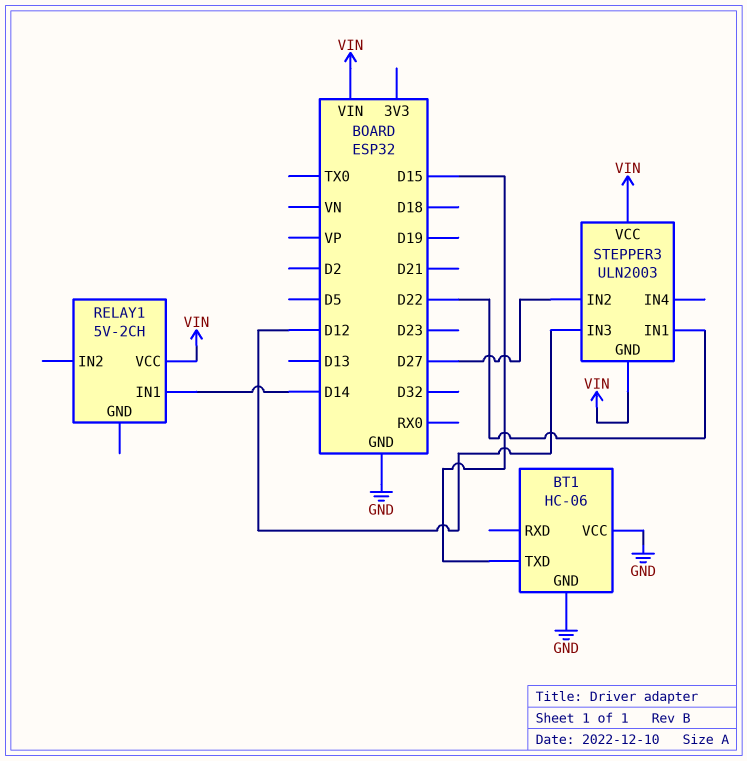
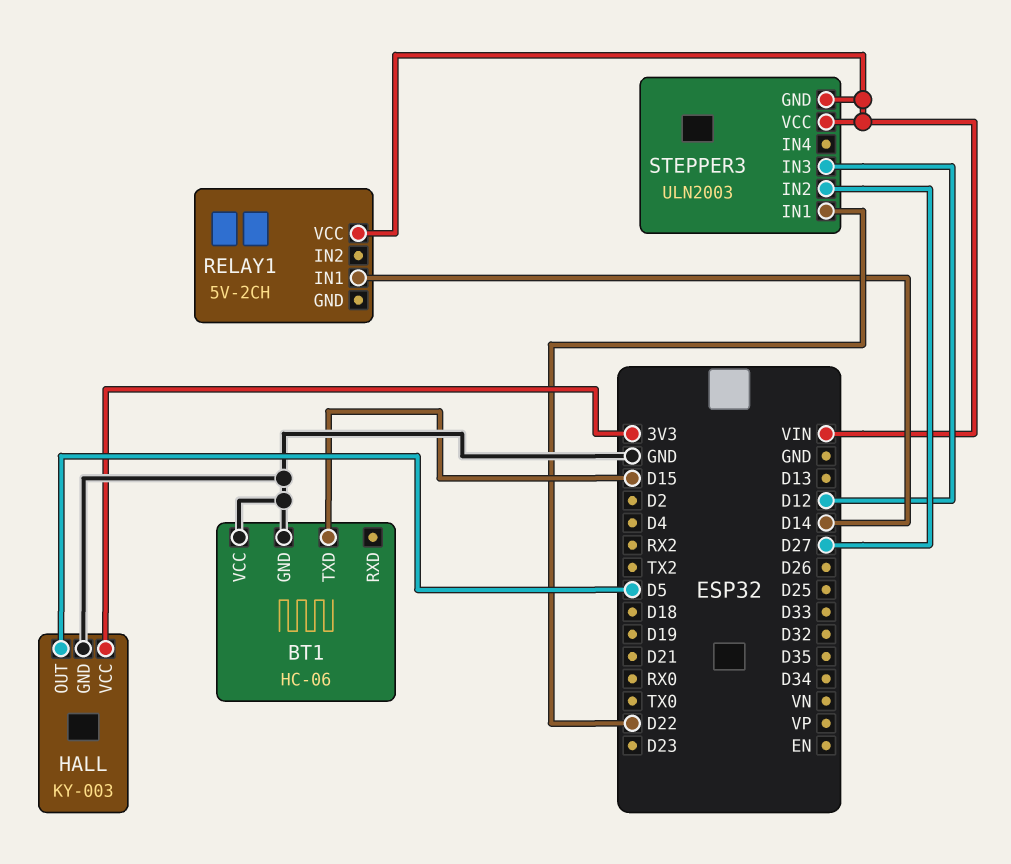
HALL: none -> KY-003
HALL pin GND: none -> GND
HALL pin OUT: none -> D5
HALL pin VCC: none -> 3V3

